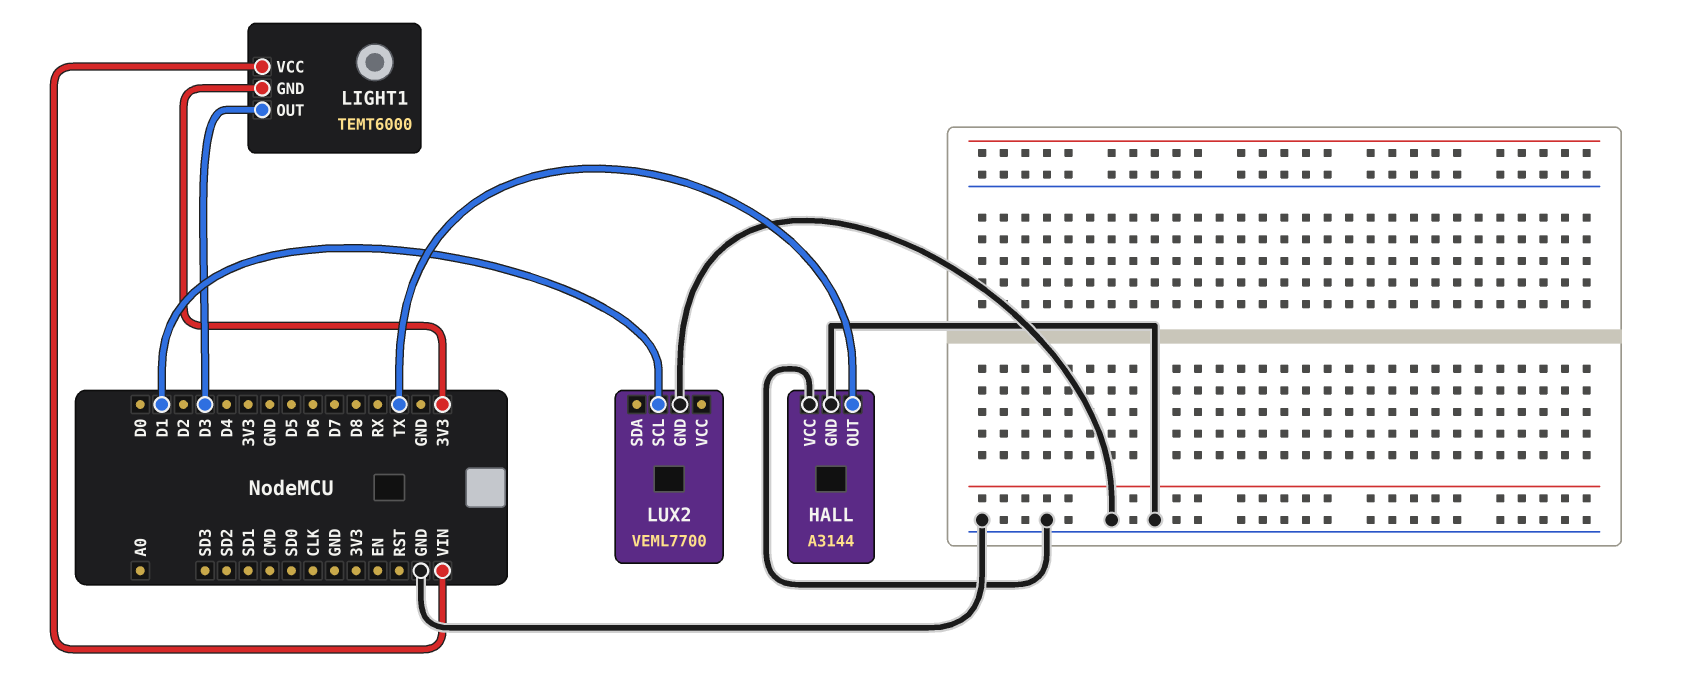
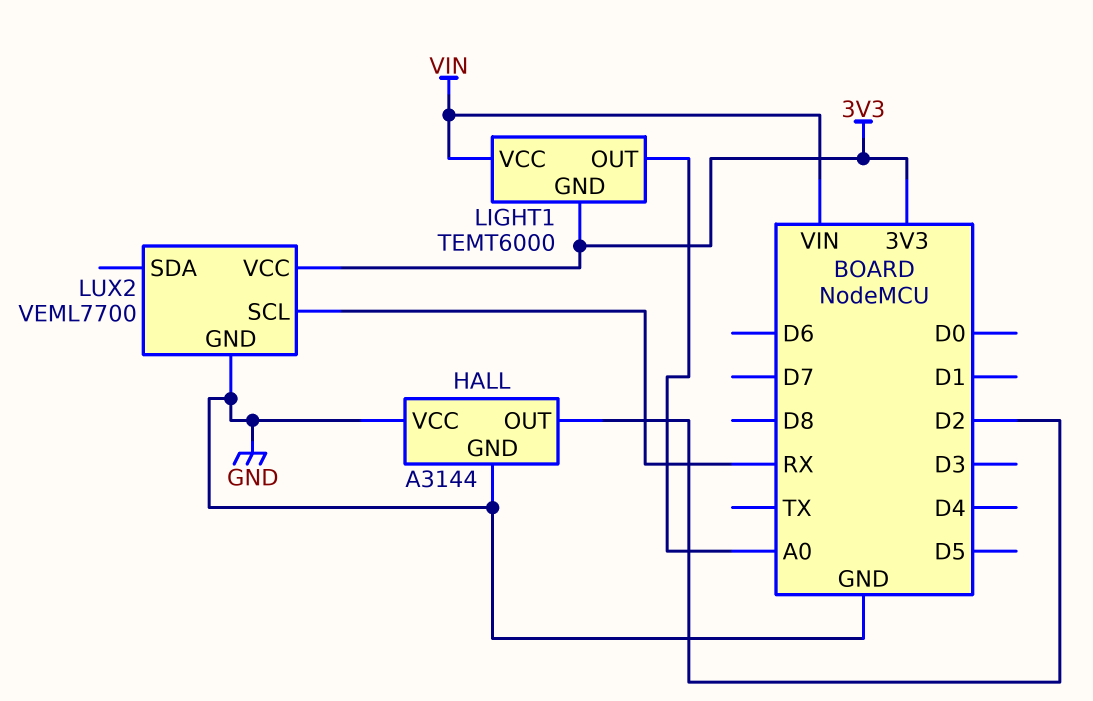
HALL pin OUT: TX -> D2
LIGHT1 pin OUT: D3 -> A0
LUX2 pin SCL: D1 -> RX
LUX2 pin VCC: none -> 3V3

